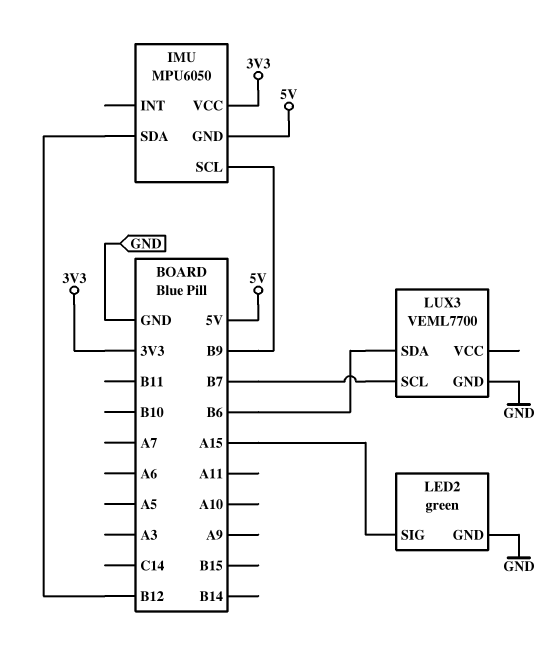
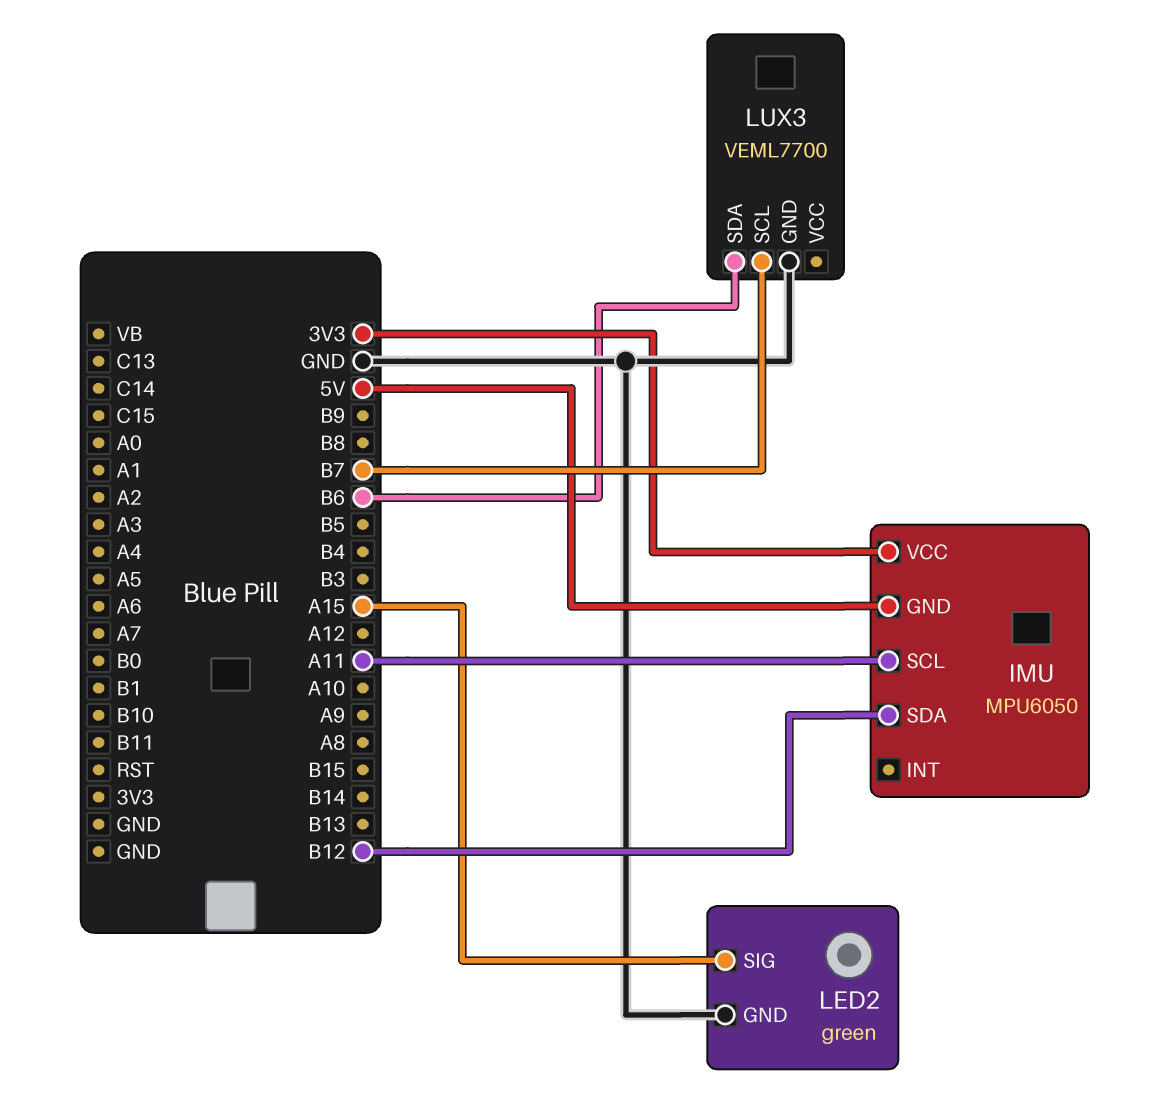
IMU pin SCL: B9 -> A11

